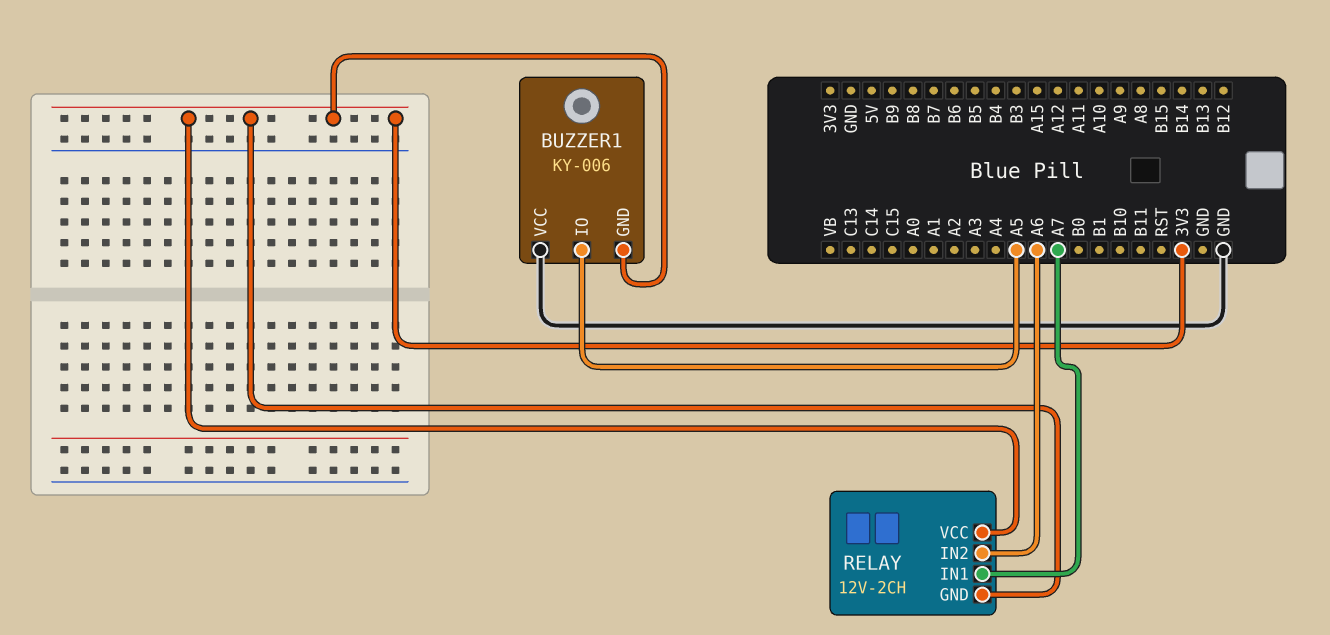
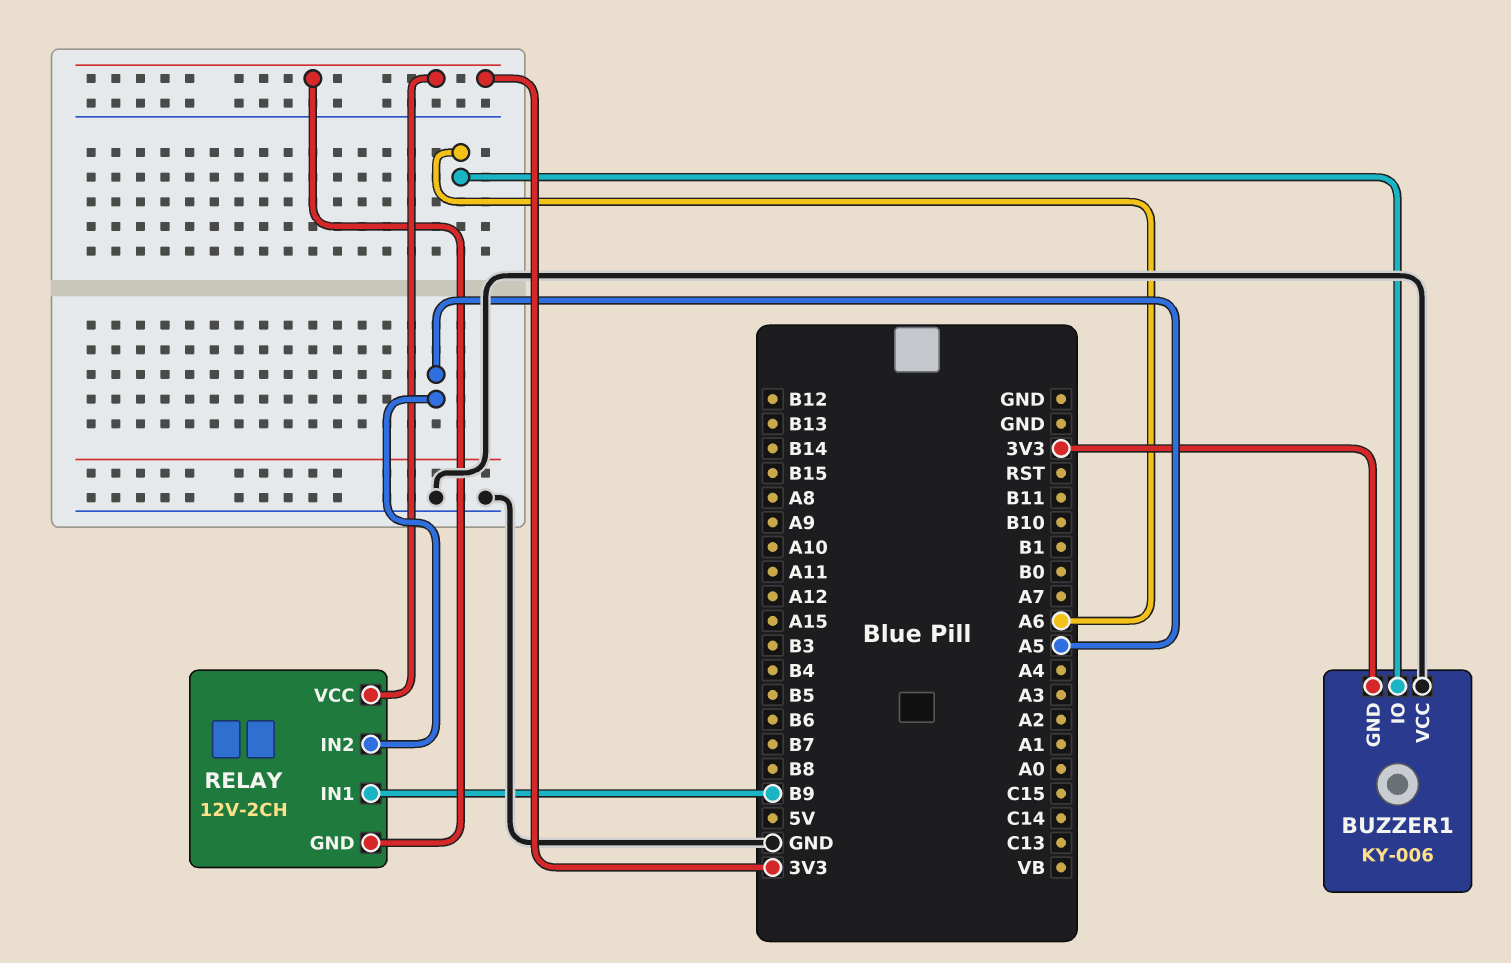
BUZZER1 pin IO: A5 -> A6
RELAY pin IN1: A7 -> B9
RELAY pin IN2: A6 -> A5

